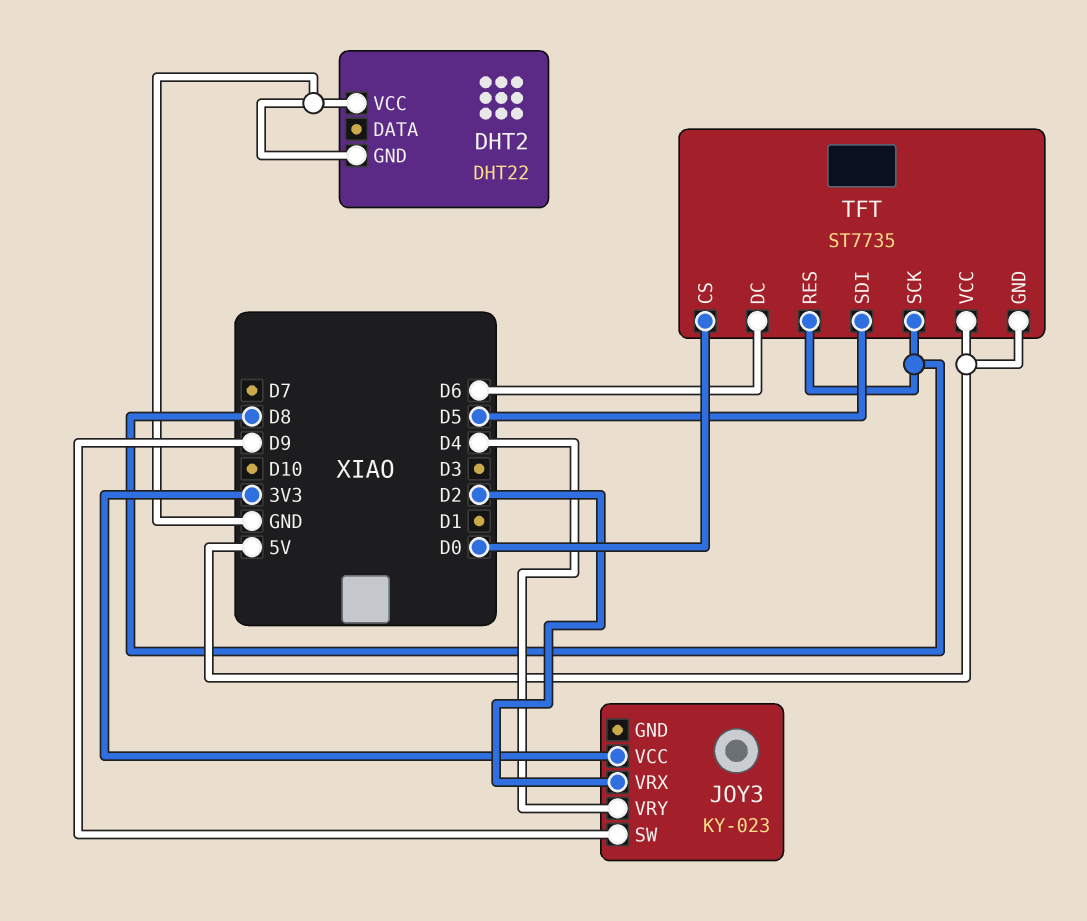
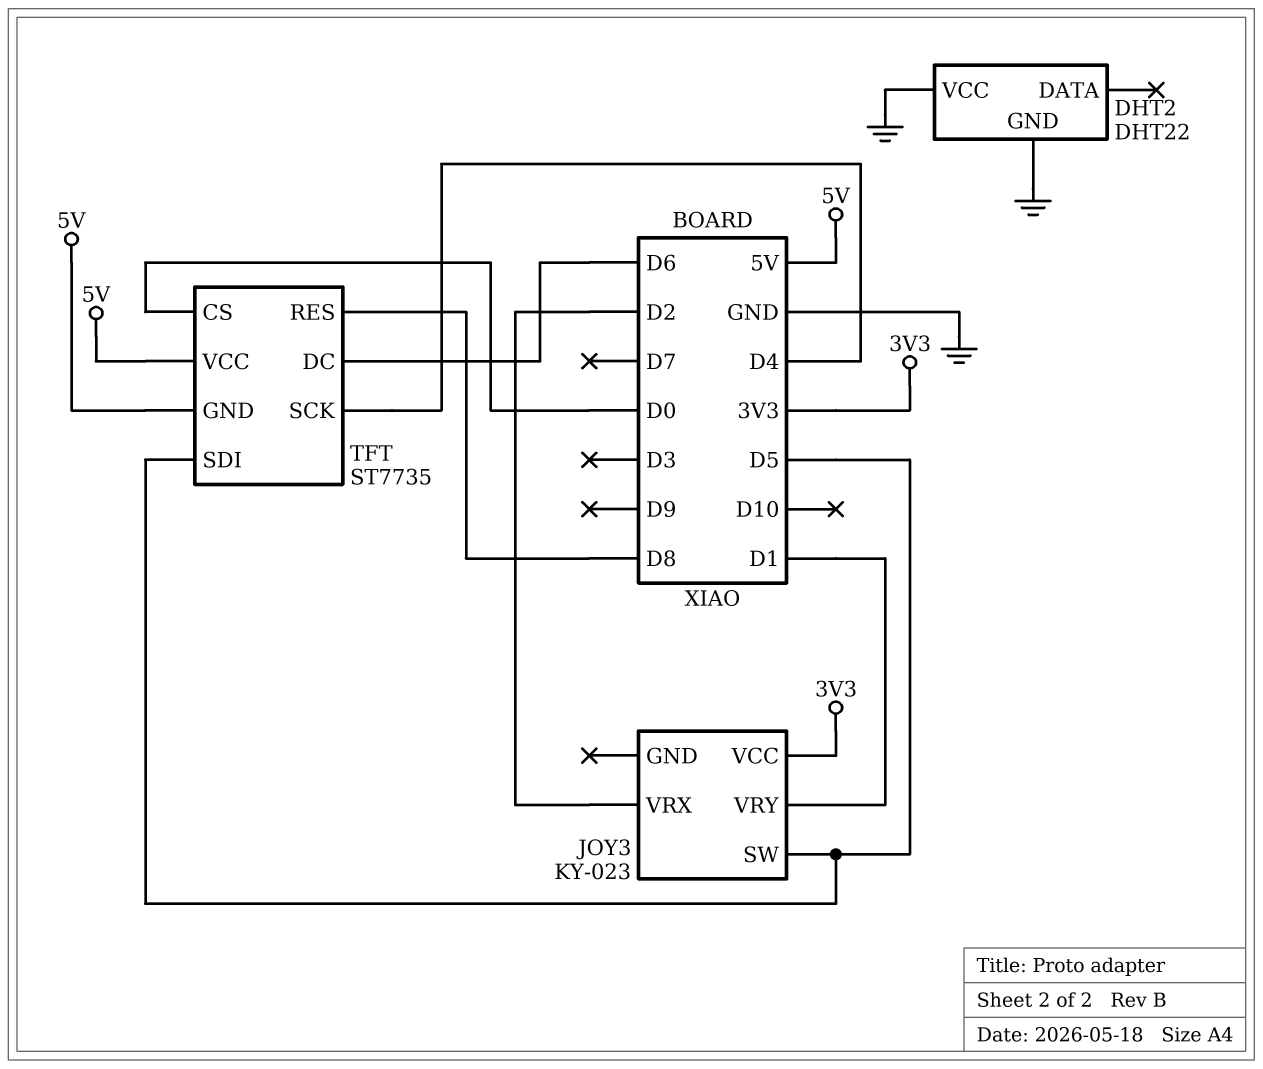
JOY3 pin SW: D9 -> D5
JOY3 pin VRY: D4 -> D1
TFT pin SCK: D8 -> D4

